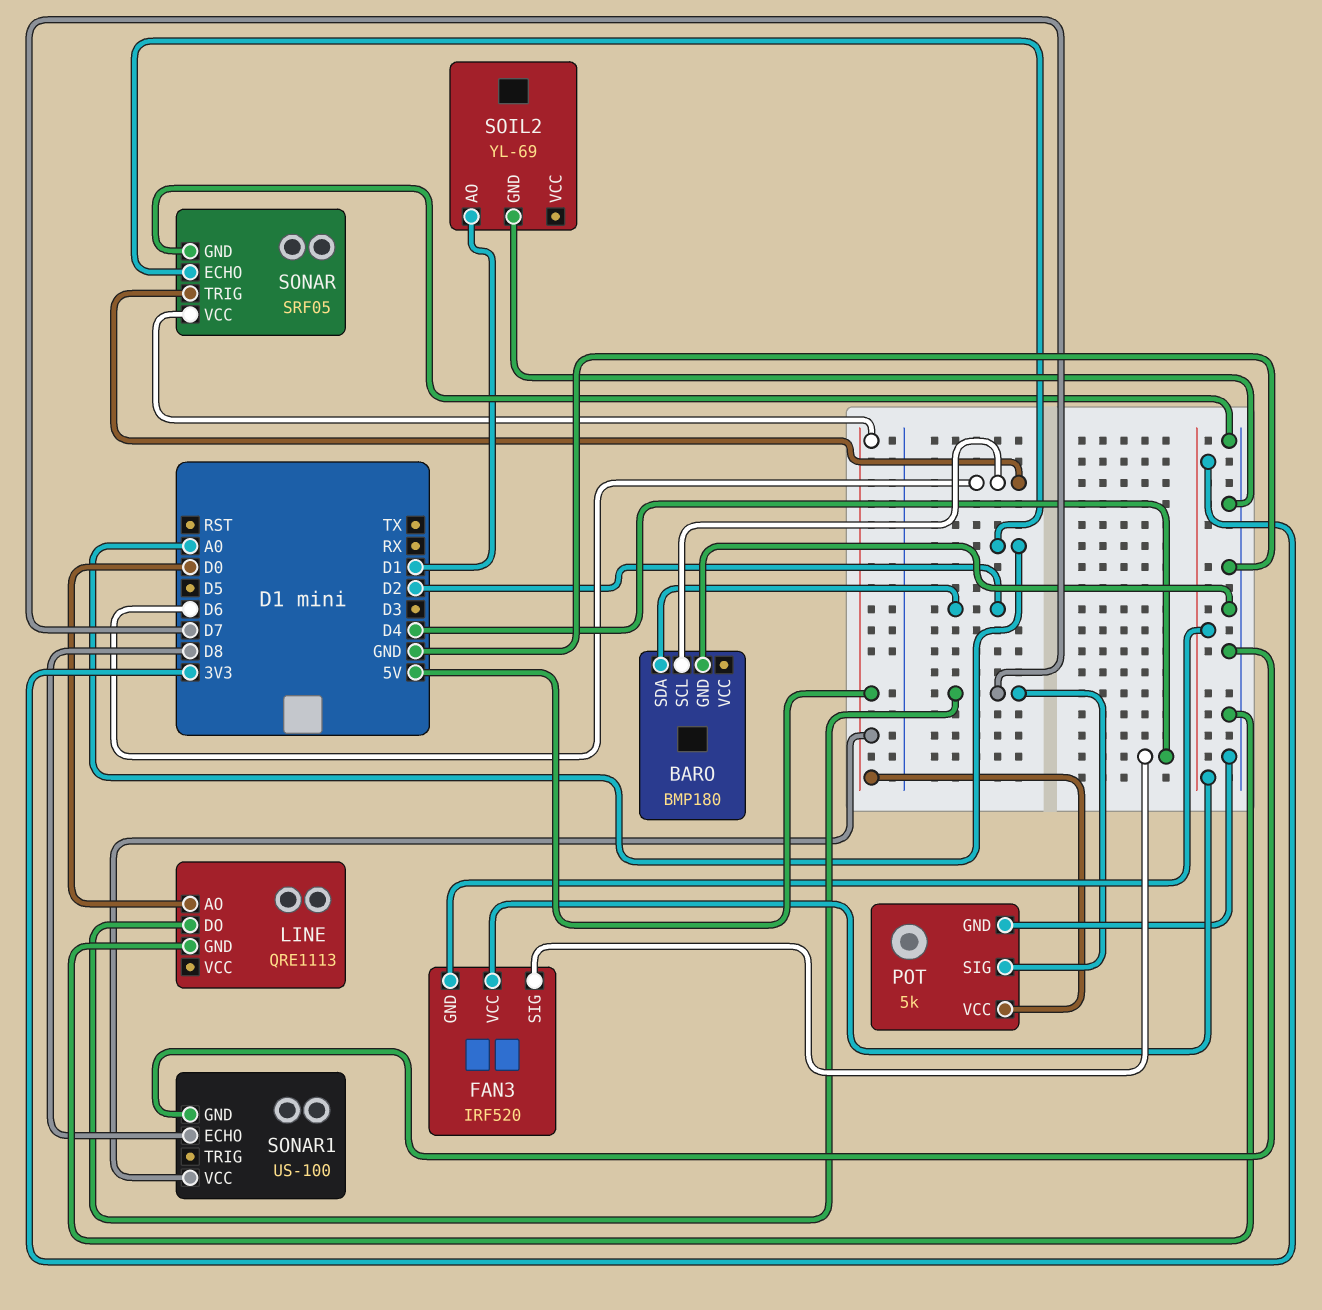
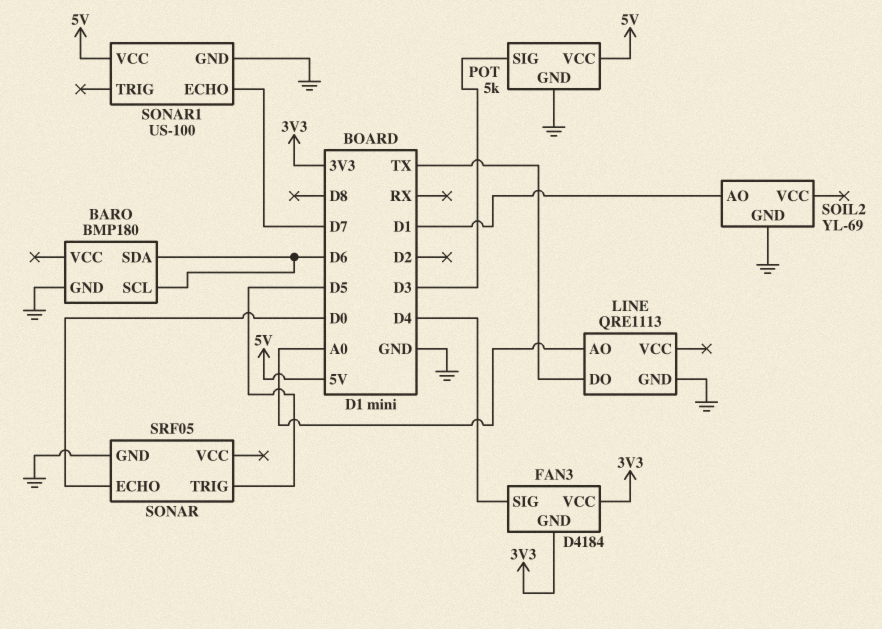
BARO pin SDA: D2 -> D6
FAN3: IRF520 -> D4184
LINE pin AO: D0 -> A0
LINE pin DO: D7 -> TX
POT pin SIG: D7 -> D3
SONAR pin ECHO: A0 -> D0
SONAR pin TRIG: D6 -> D5
SONAR pin VCC: 5V -> none
SONAR1 pin ECHO: D8 -> D7

